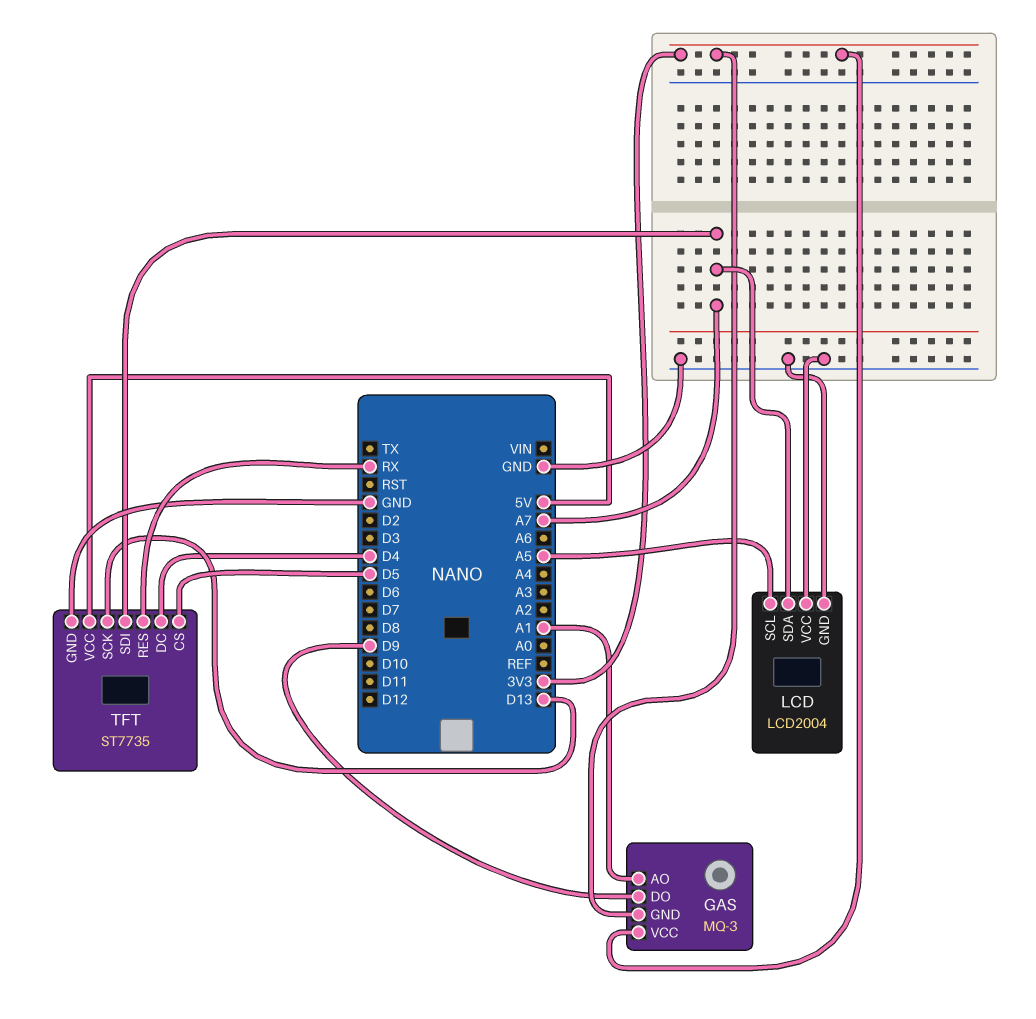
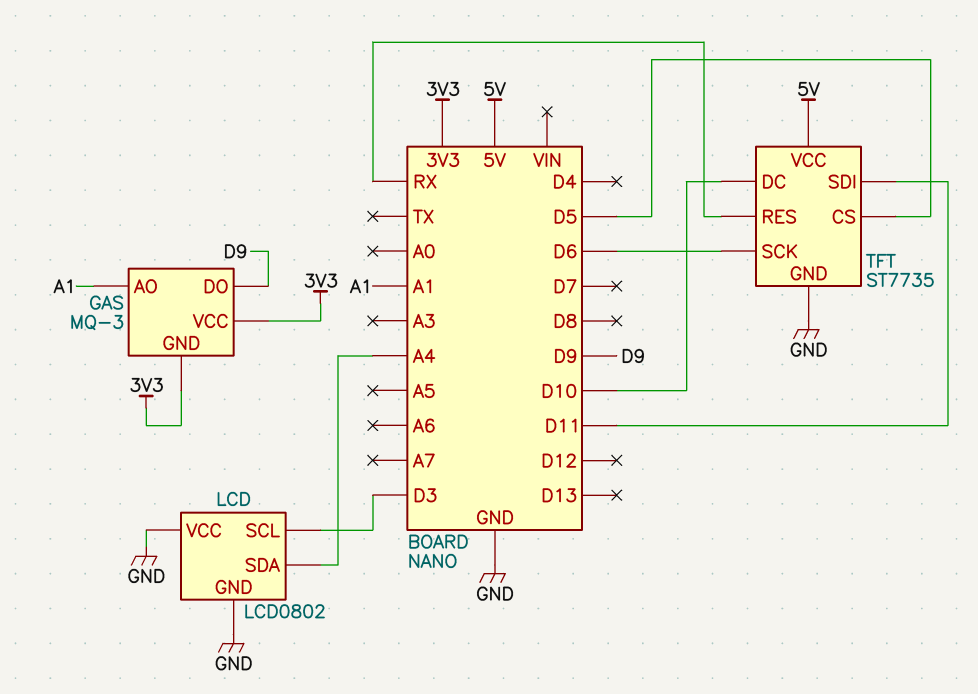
LCD: LCD2004 -> LCD0802
LCD pin SCL: A5 -> D3
LCD pin SDA: A7 -> A4
TFT pin DC: D4 -> D10
TFT pin SCK: D13 -> D6
TFT pin SDI: A7 -> D11

